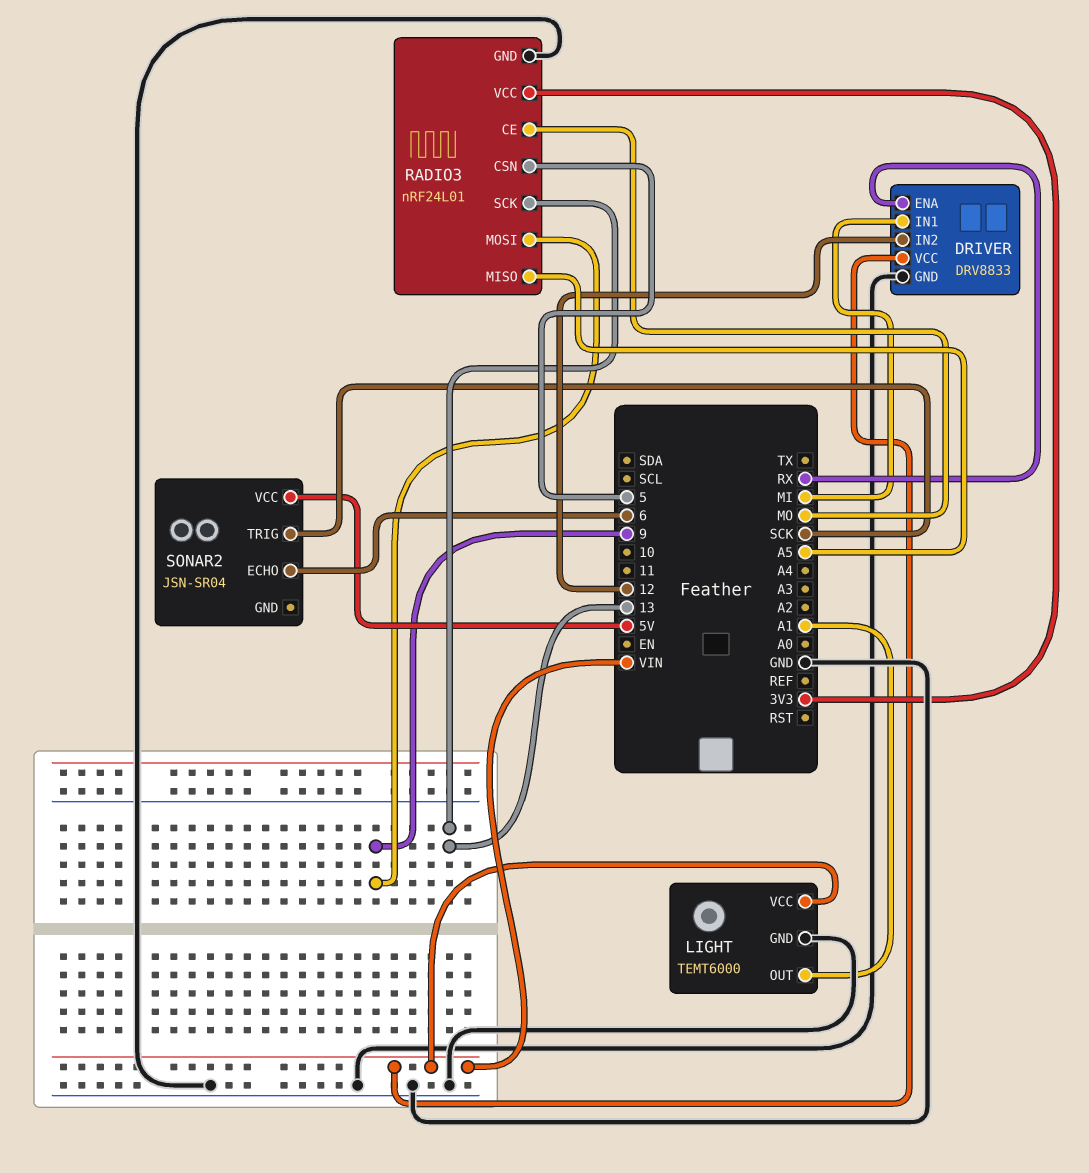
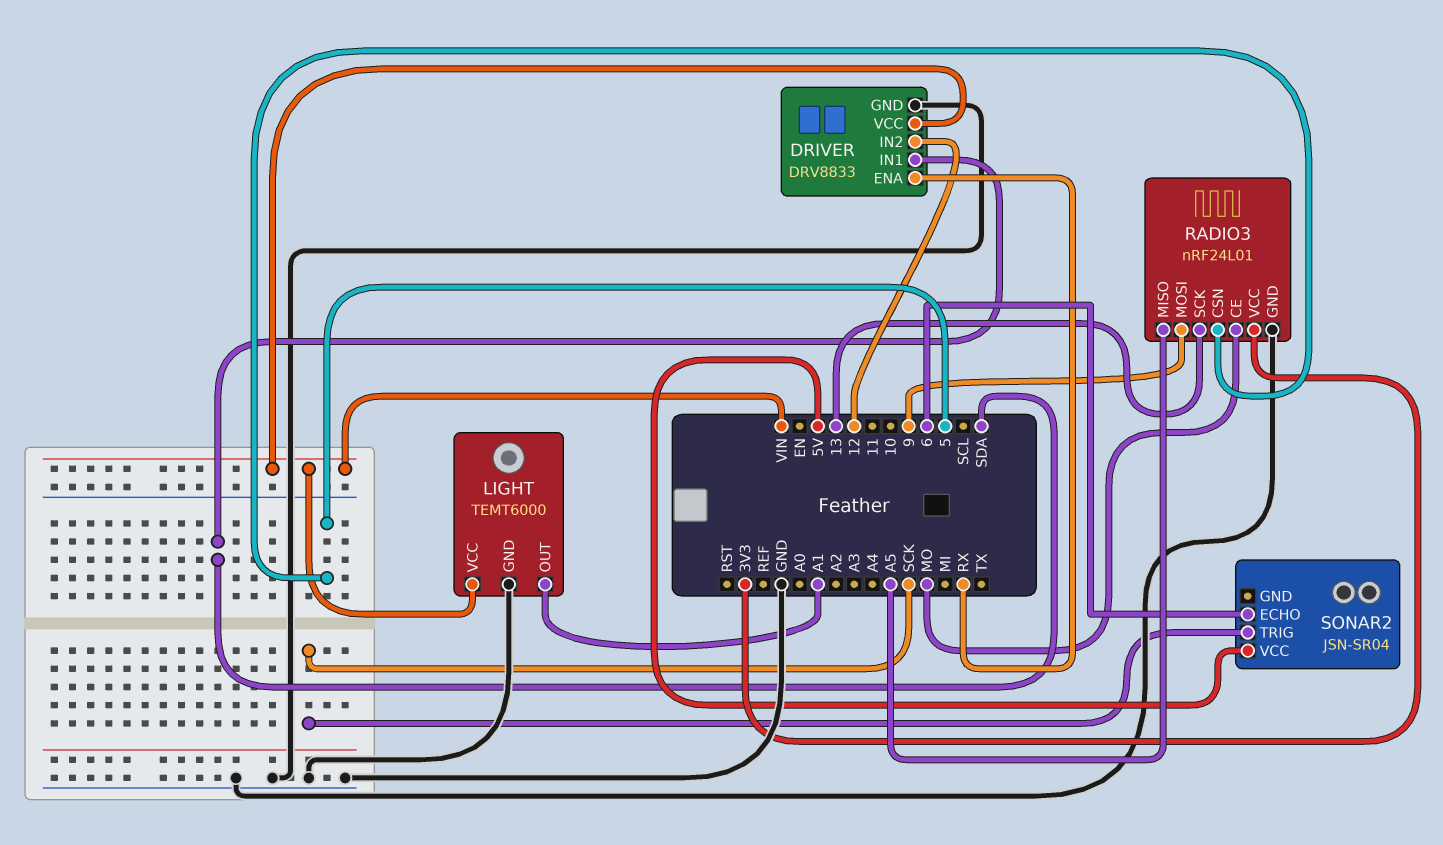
DRIVER pin IN1: MI -> SDA

